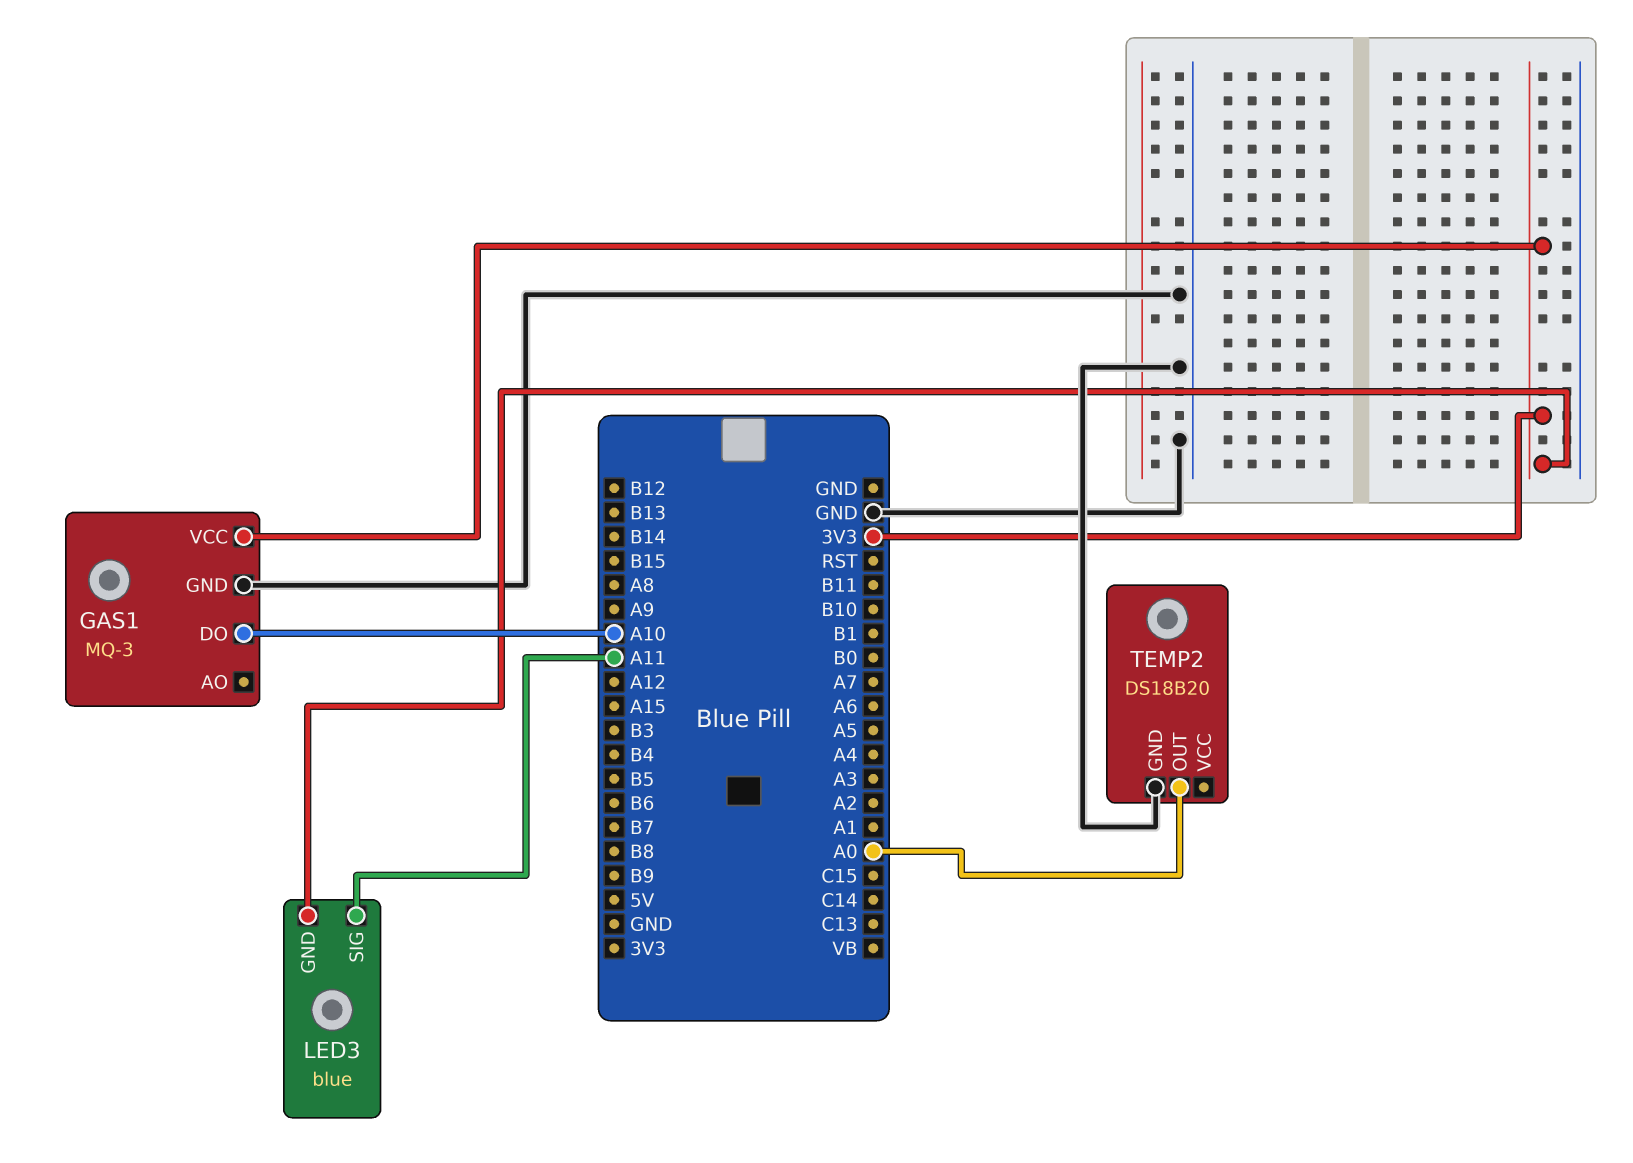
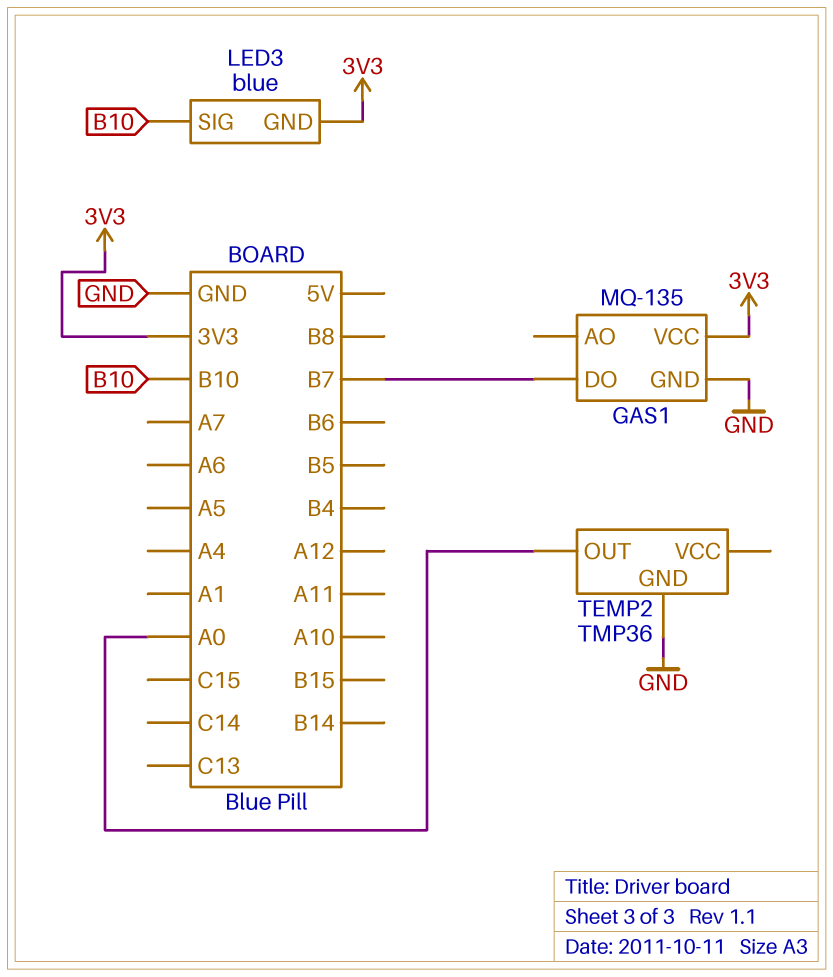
GAS1: MQ-3 -> MQ-135
GAS1 pin DO: A10 -> B7
LED3 pin SIG: A11 -> B10
TEMP2: DS18B20 -> TMP36

